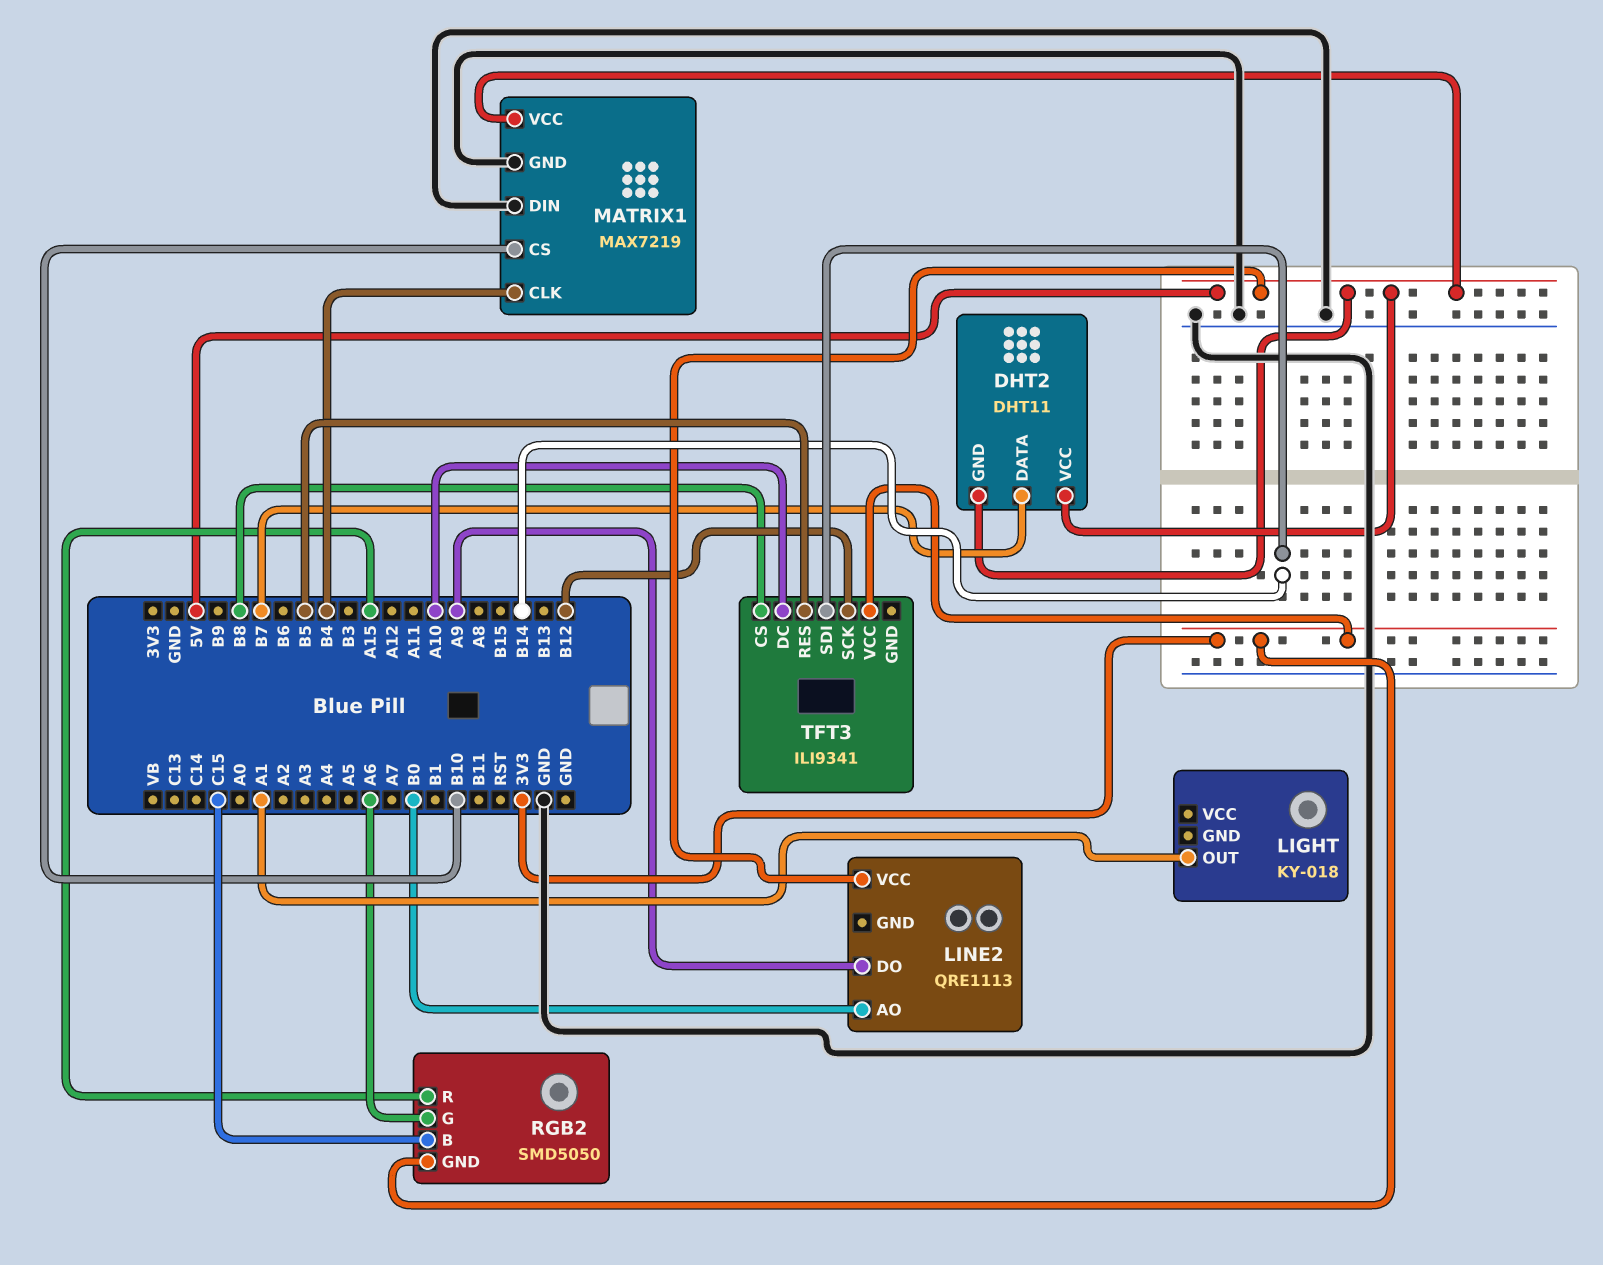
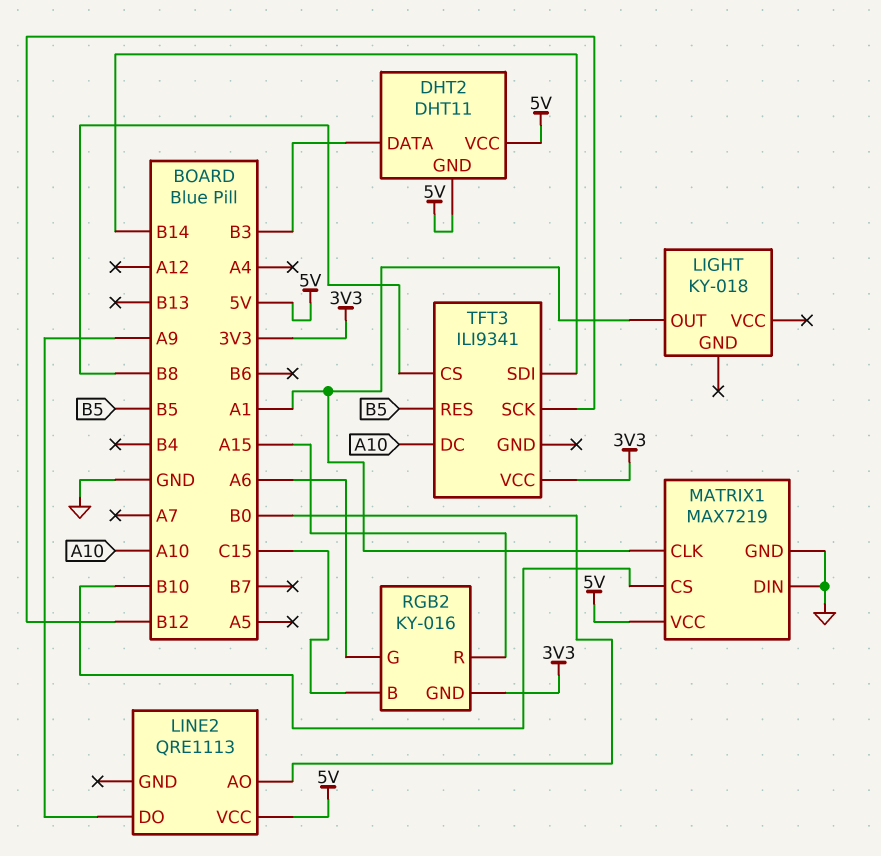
DHT2 pin DATA: B7 -> B3
MATRIX1 pin CLK: B4 -> A1
RGB2: SMD5050 -> KY-016

